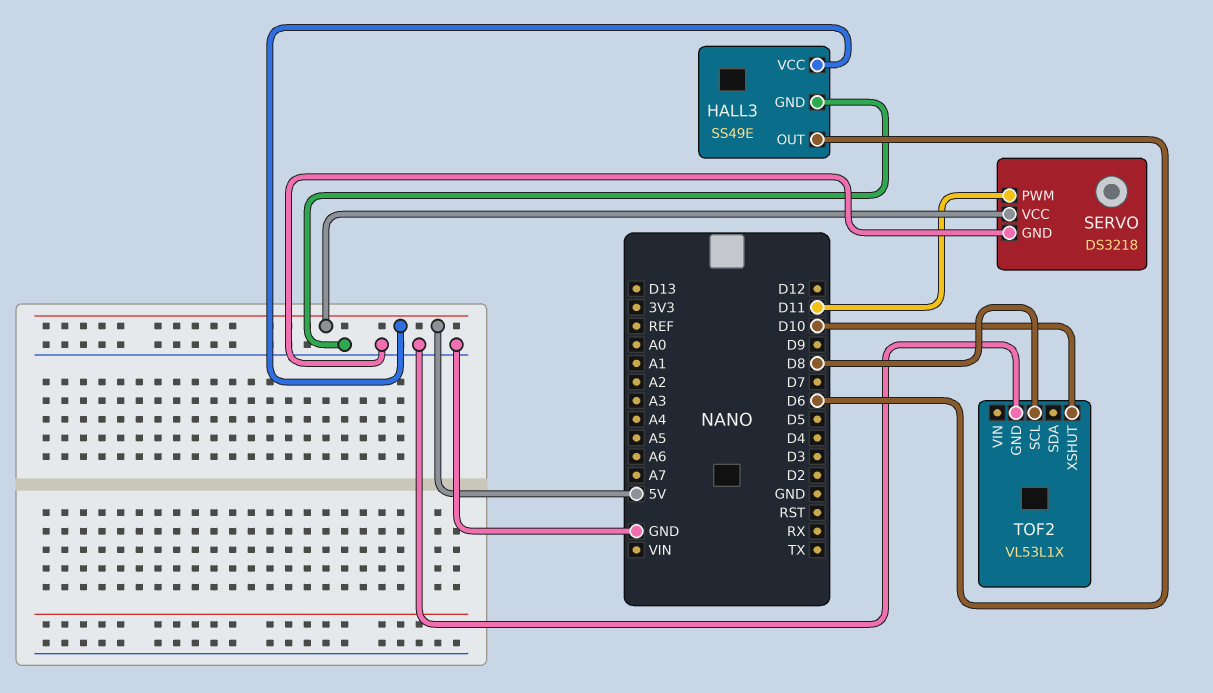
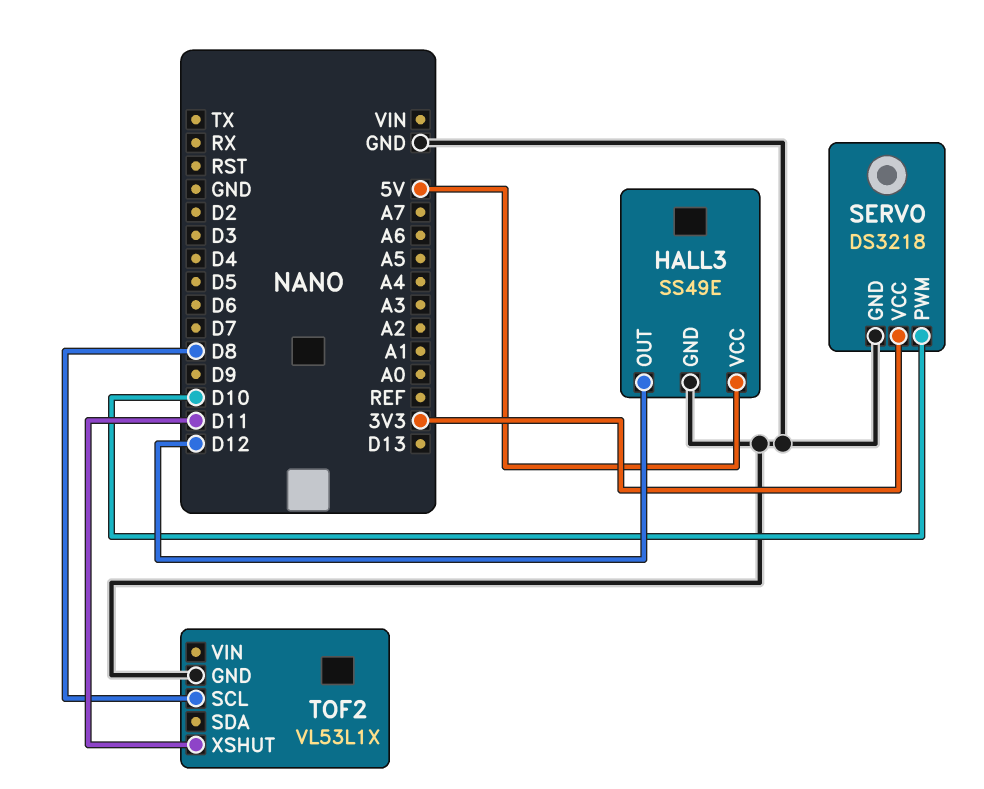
HALL3 pin OUT: D6 -> D12
SERVO pin PWM: D11 -> D10
SERVO pin VCC: 5V -> 3V3
TOF2 pin XSHUT: D10 -> D11

